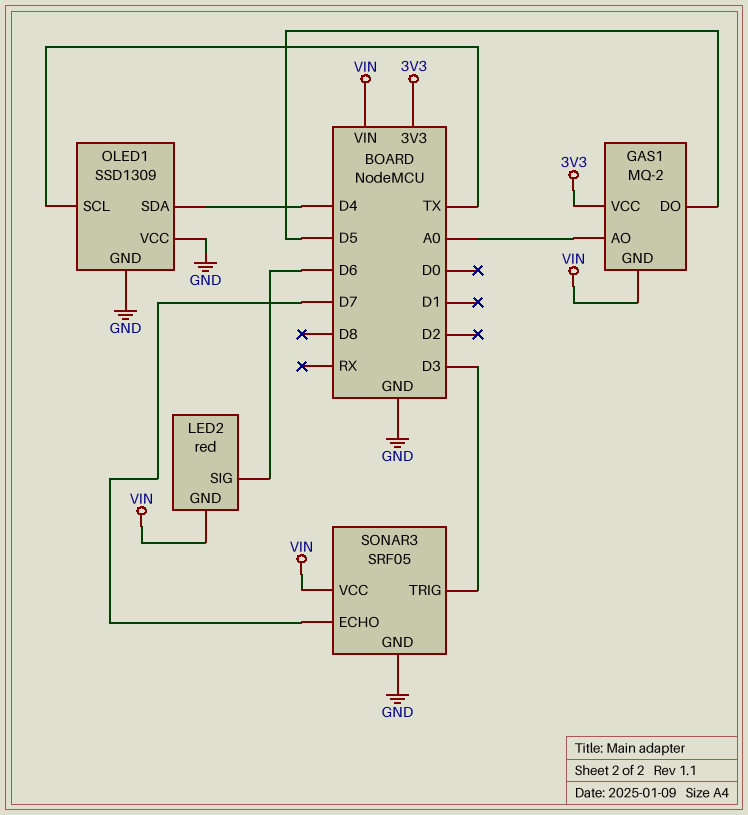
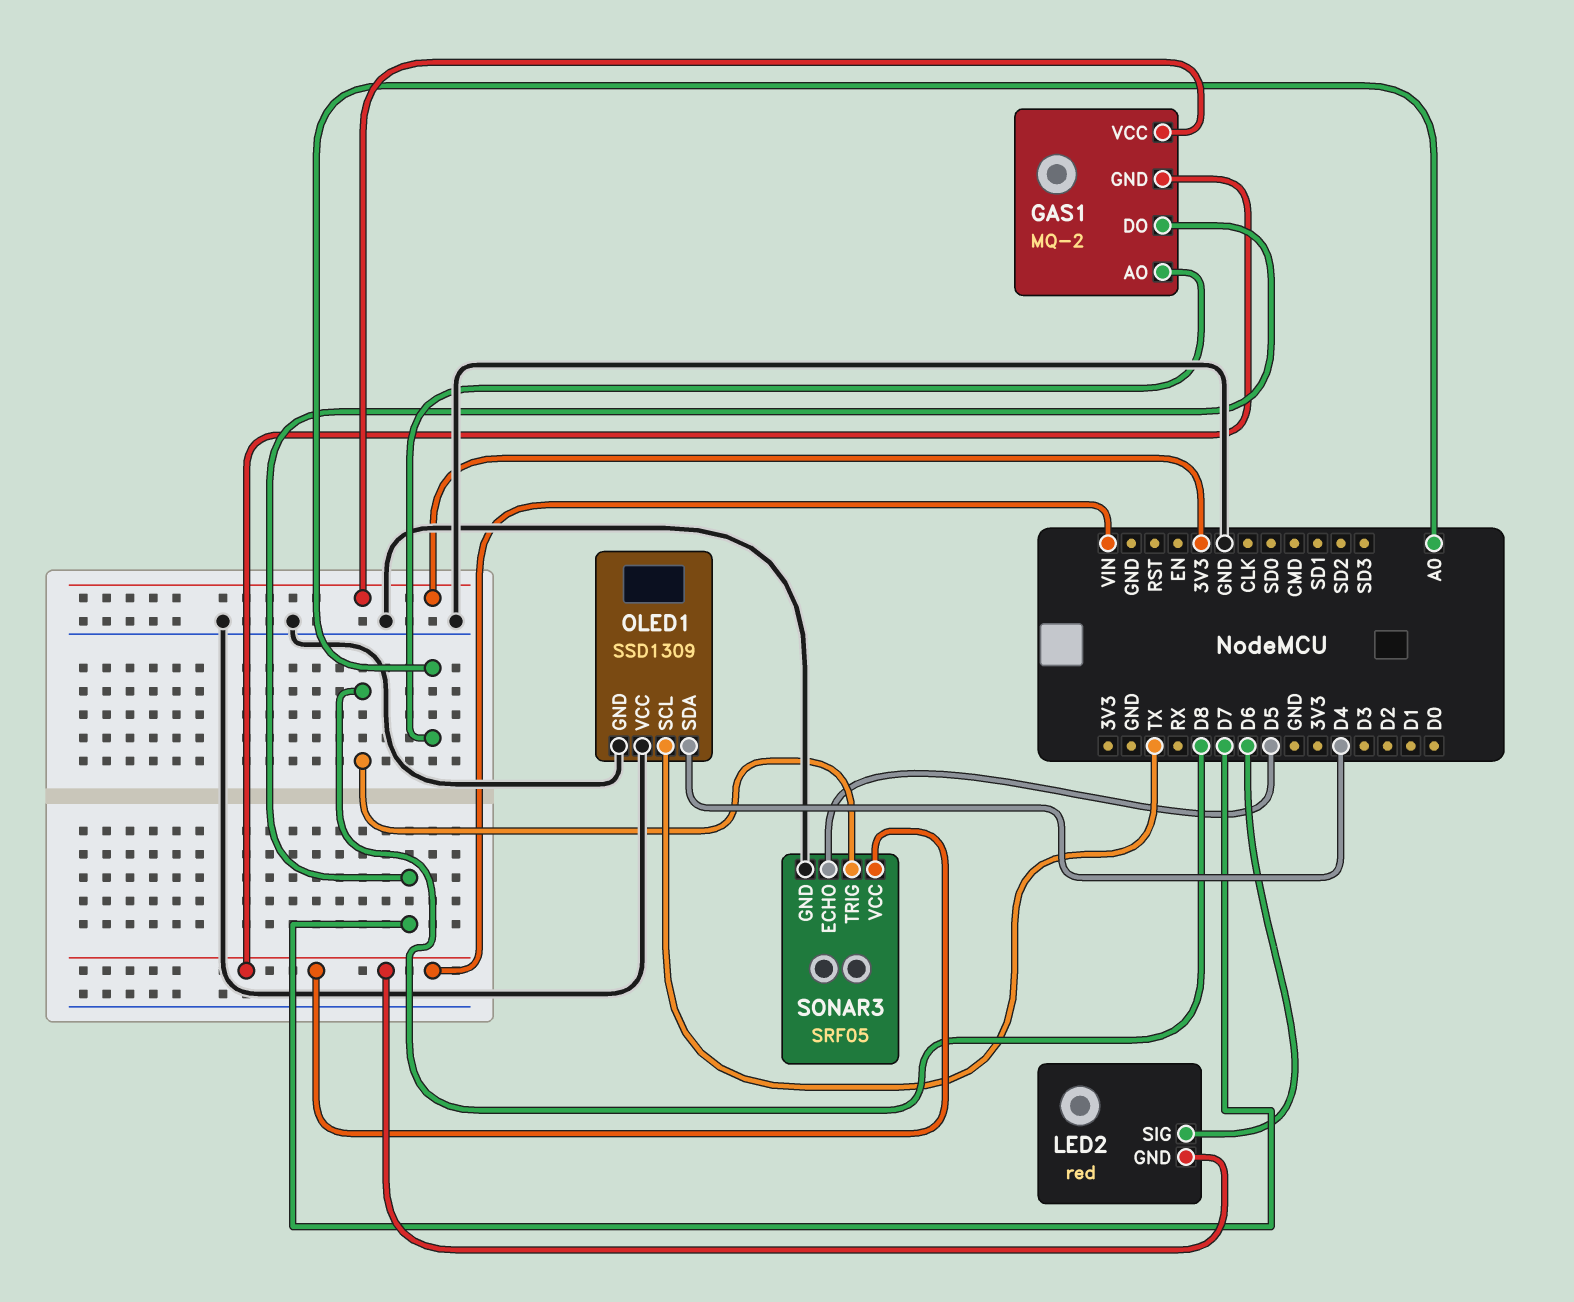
GAS1 pin DO: D5 -> D7
SONAR3 pin ECHO: D7 -> D5
SONAR3 pin TRIG: D3 -> D8

